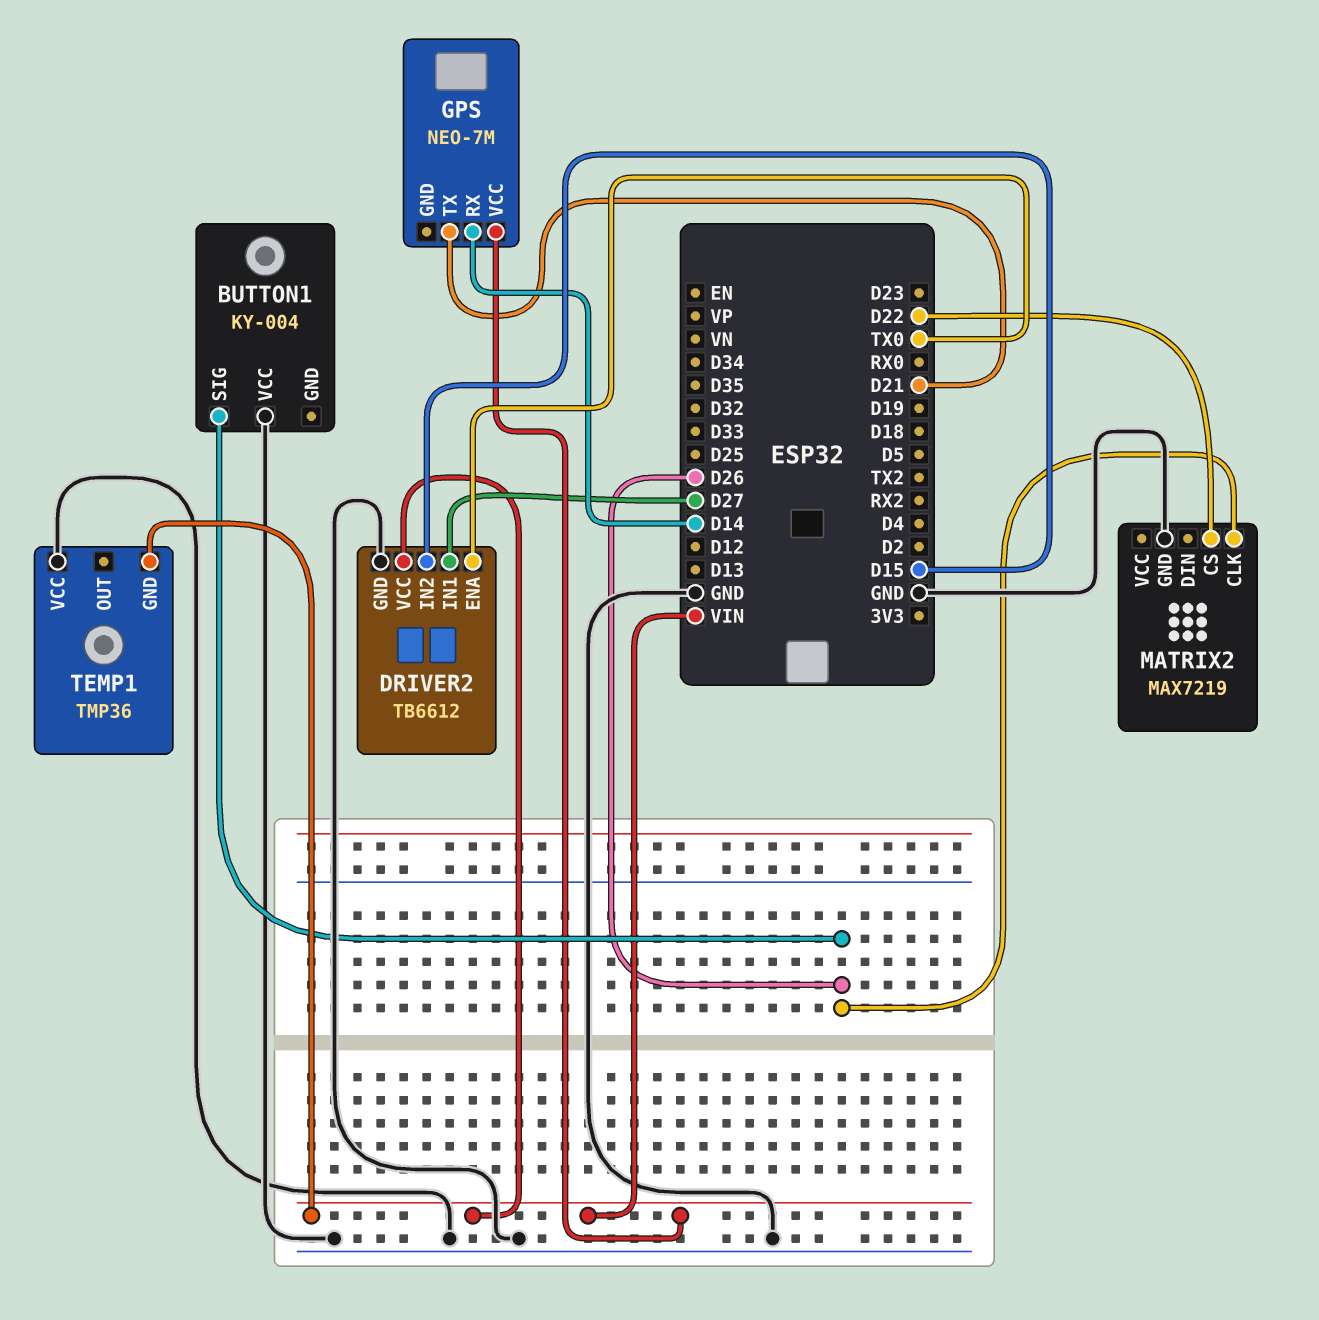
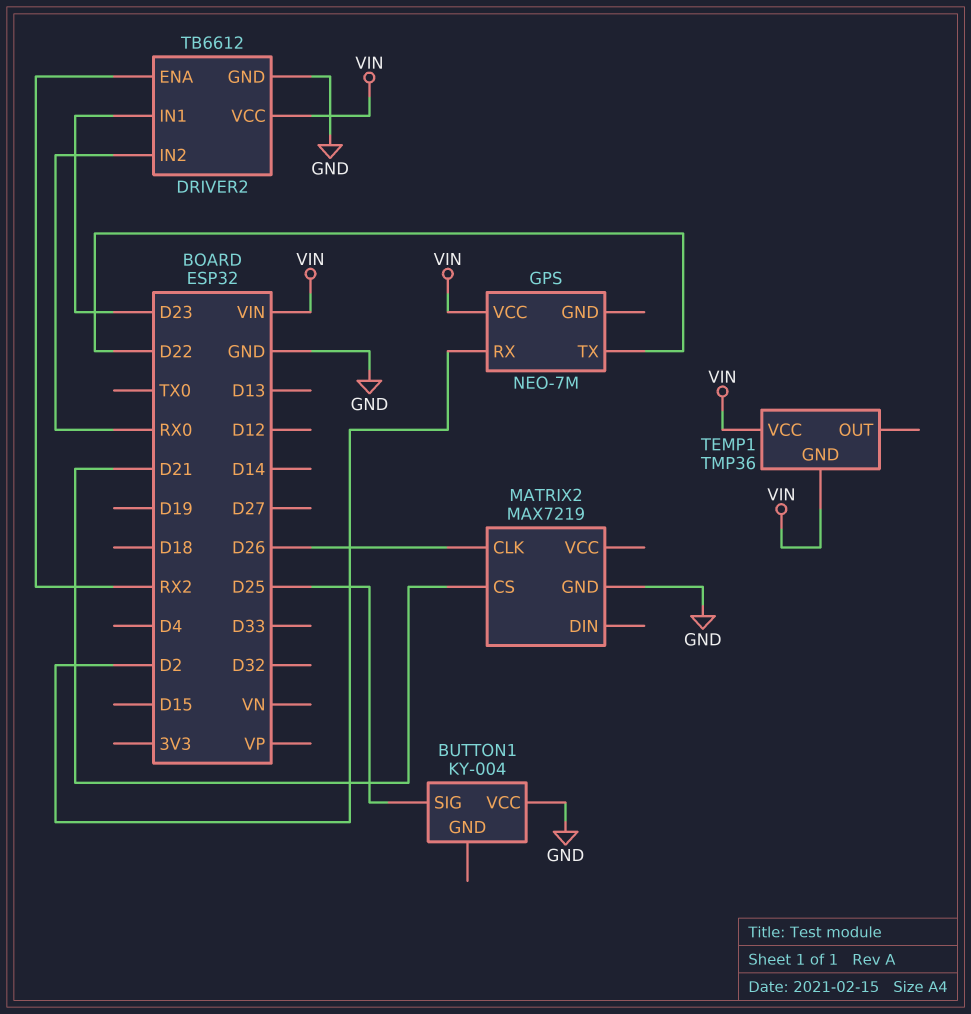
BUTTON1 pin SIG: D26 -> D25
DRIVER2 pin ENA: TX0 -> RX2
DRIVER2 pin IN1: D27 -> D23
DRIVER2 pin IN2: D15 -> RX0
GPS pin RX: D14 -> D2
GPS pin TX: D21 -> D22
MATRIX2 pin CS: D22 -> D21
TEMP1 pin VCC: GND -> VIN

